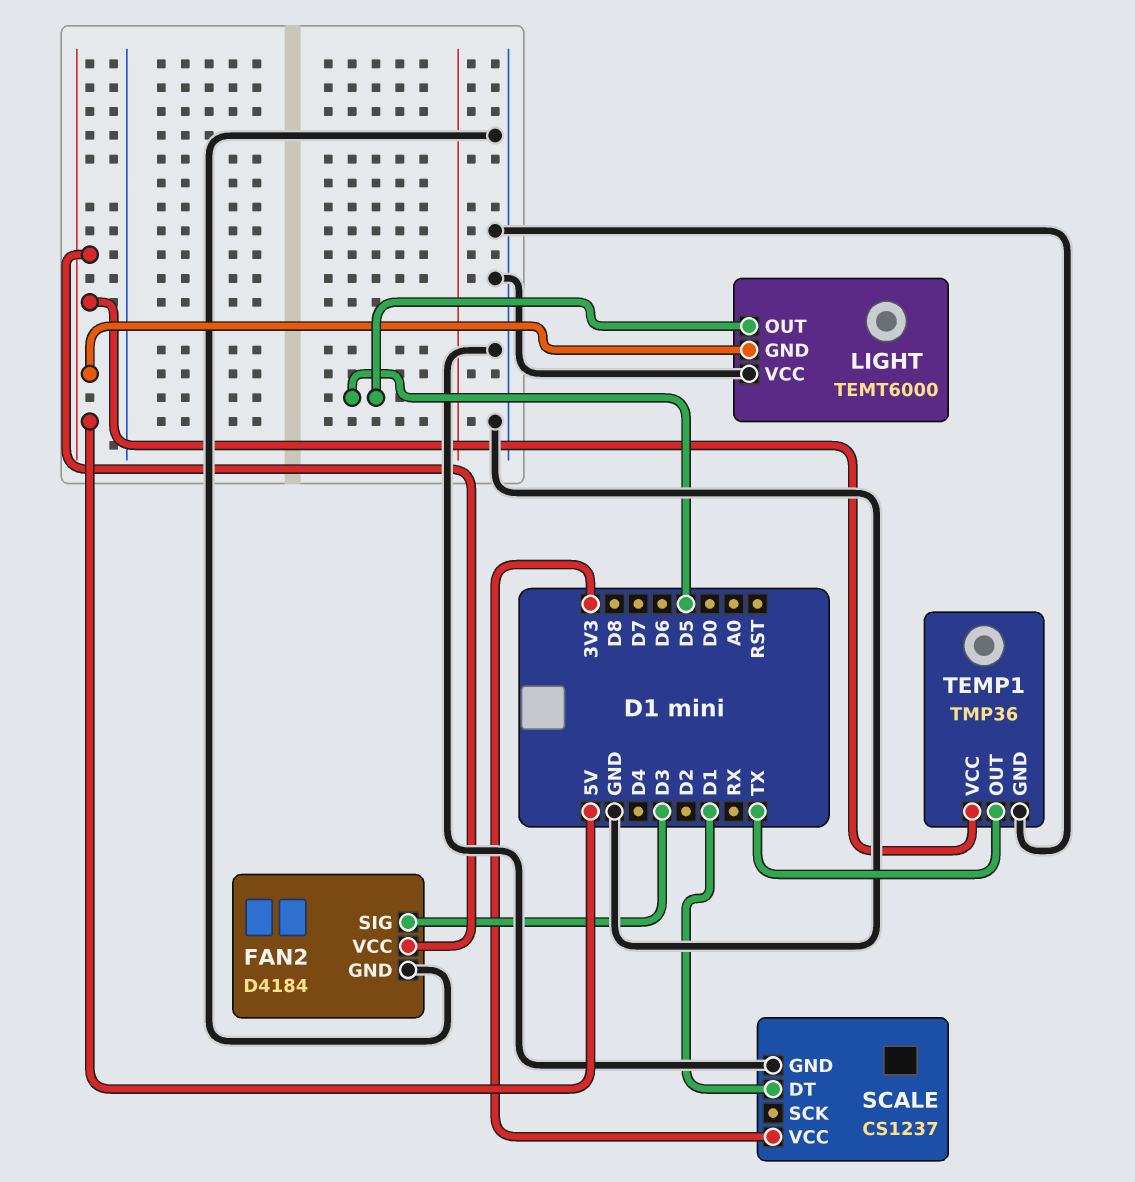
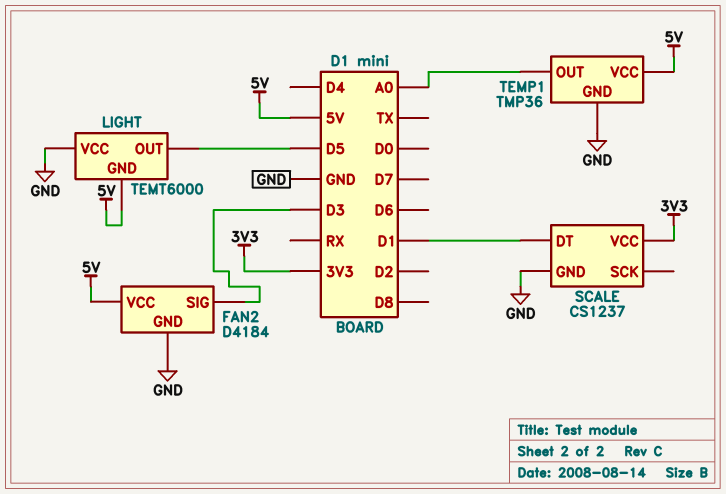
TEMP1 pin OUT: TX -> A0

